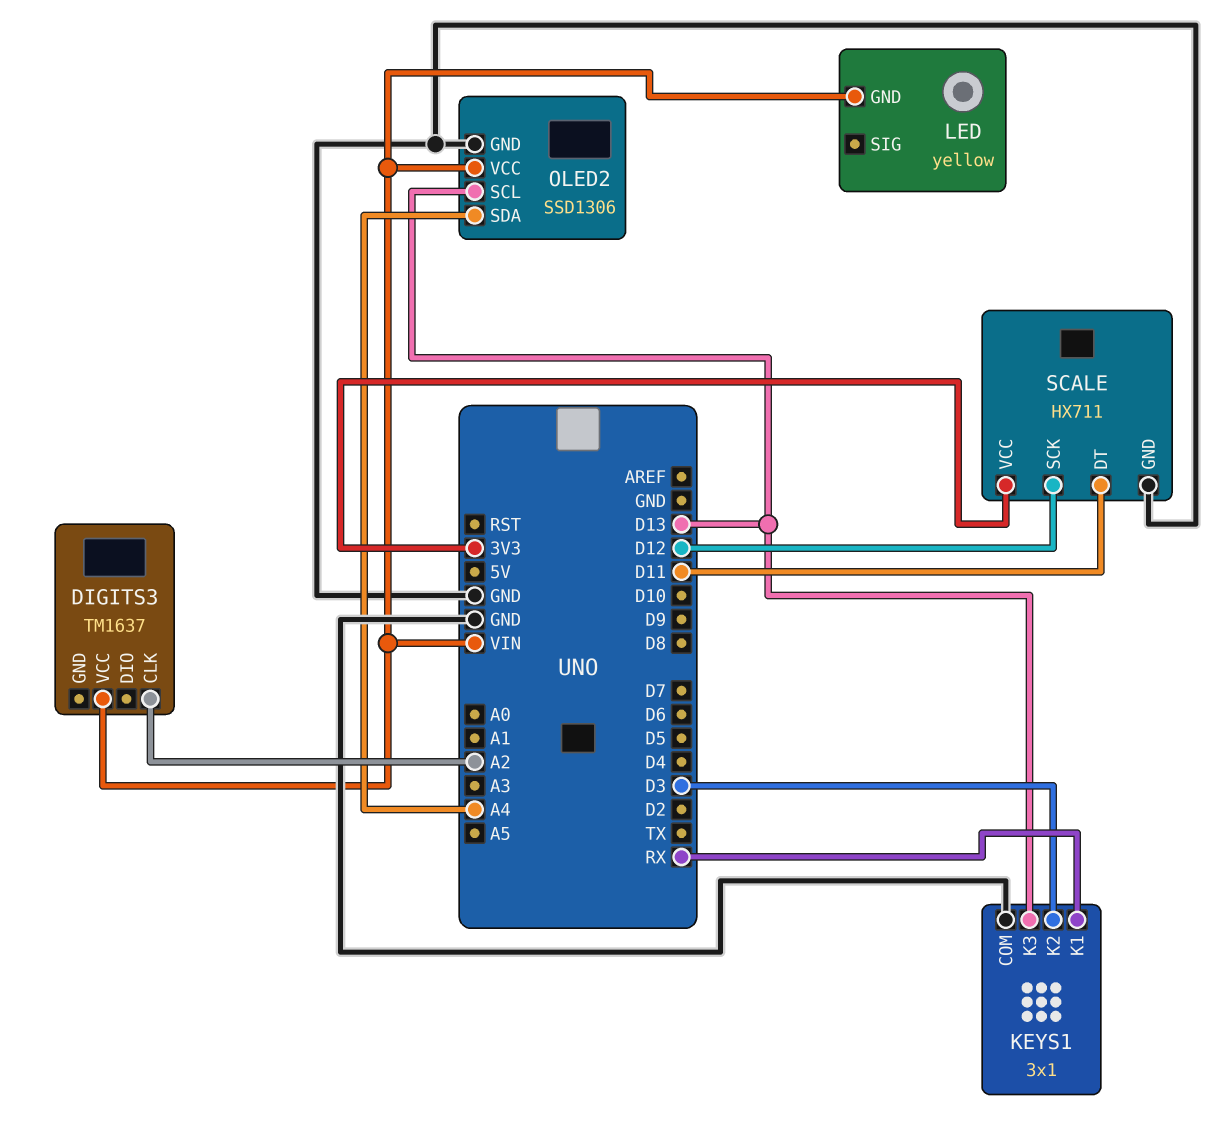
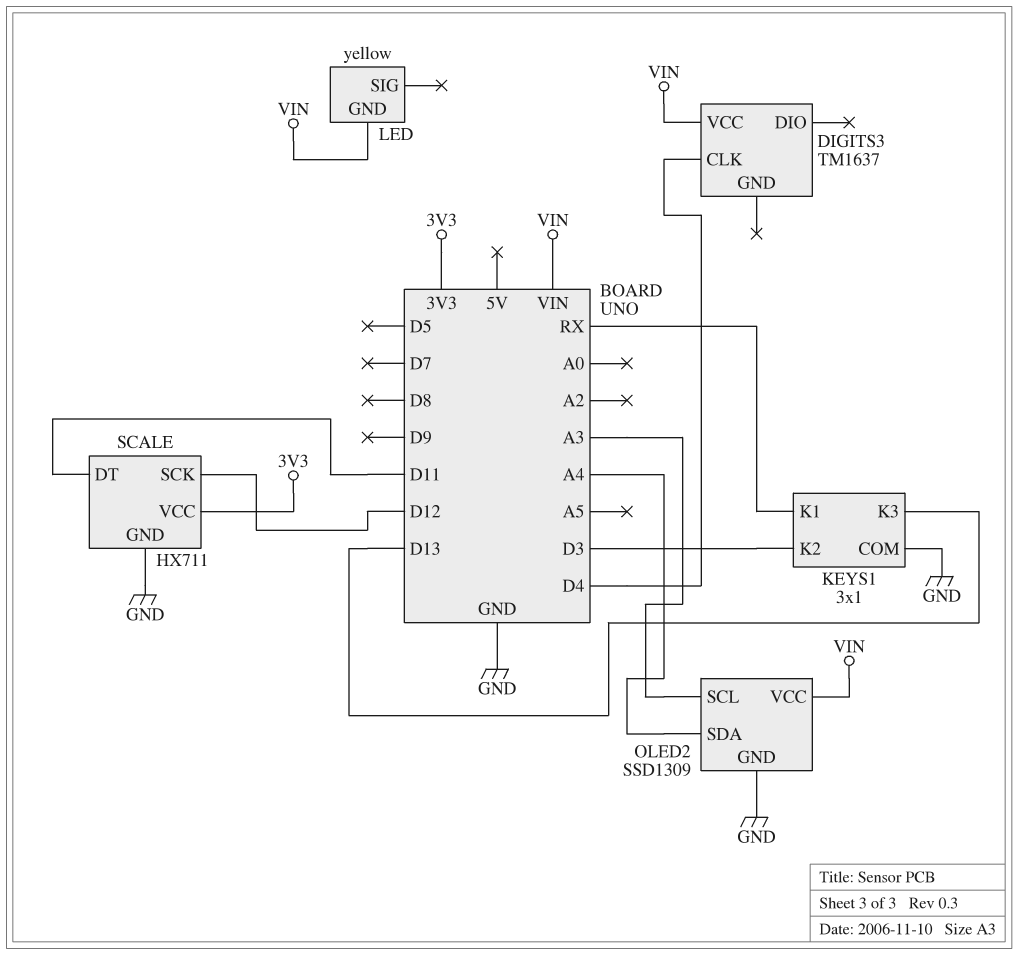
DIGITS3 pin CLK: A2 -> D4
OLED2: SSD1306 -> SSD1309
OLED2 pin SCL: D13 -> A3

